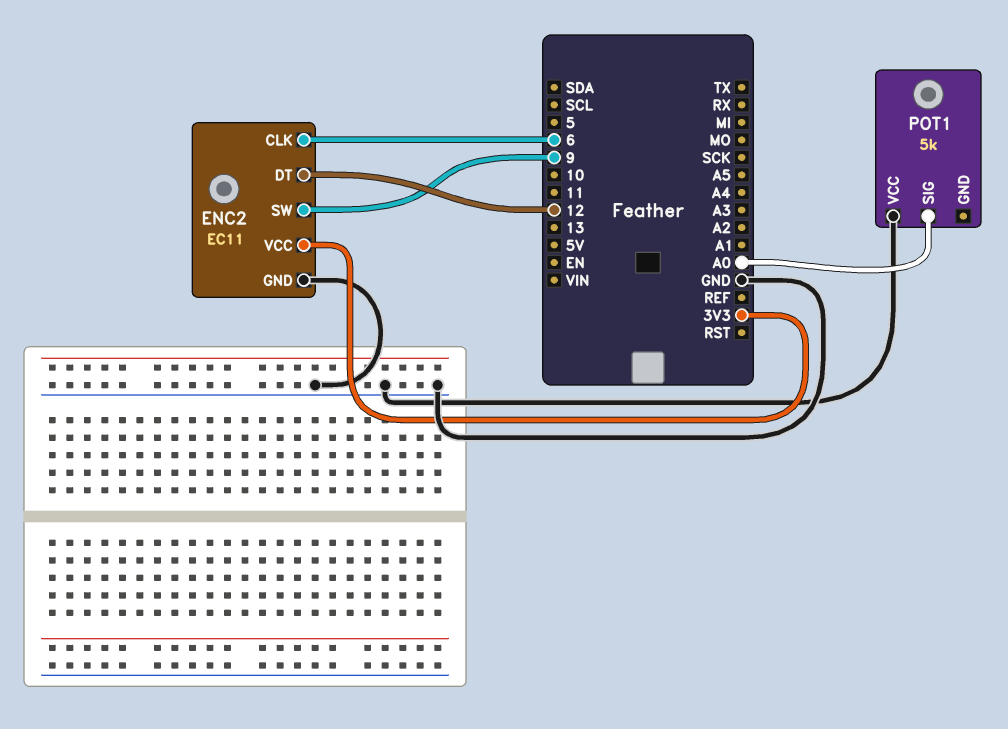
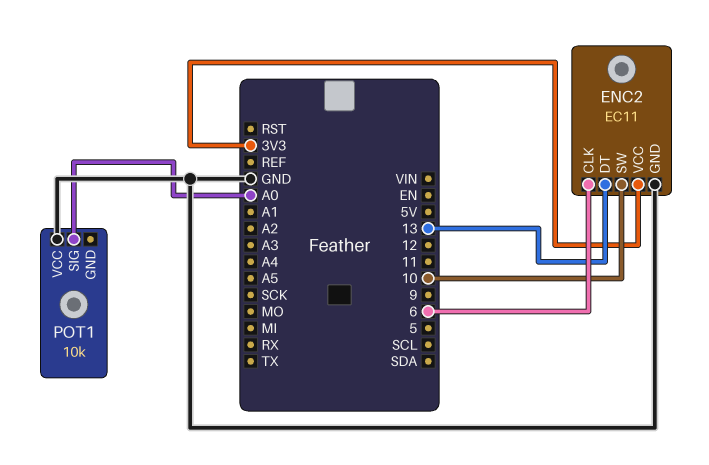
ENC2 pin DT: 12 -> 13
ENC2 pin SW: 9 -> 10
POT1: 5k -> 10k

